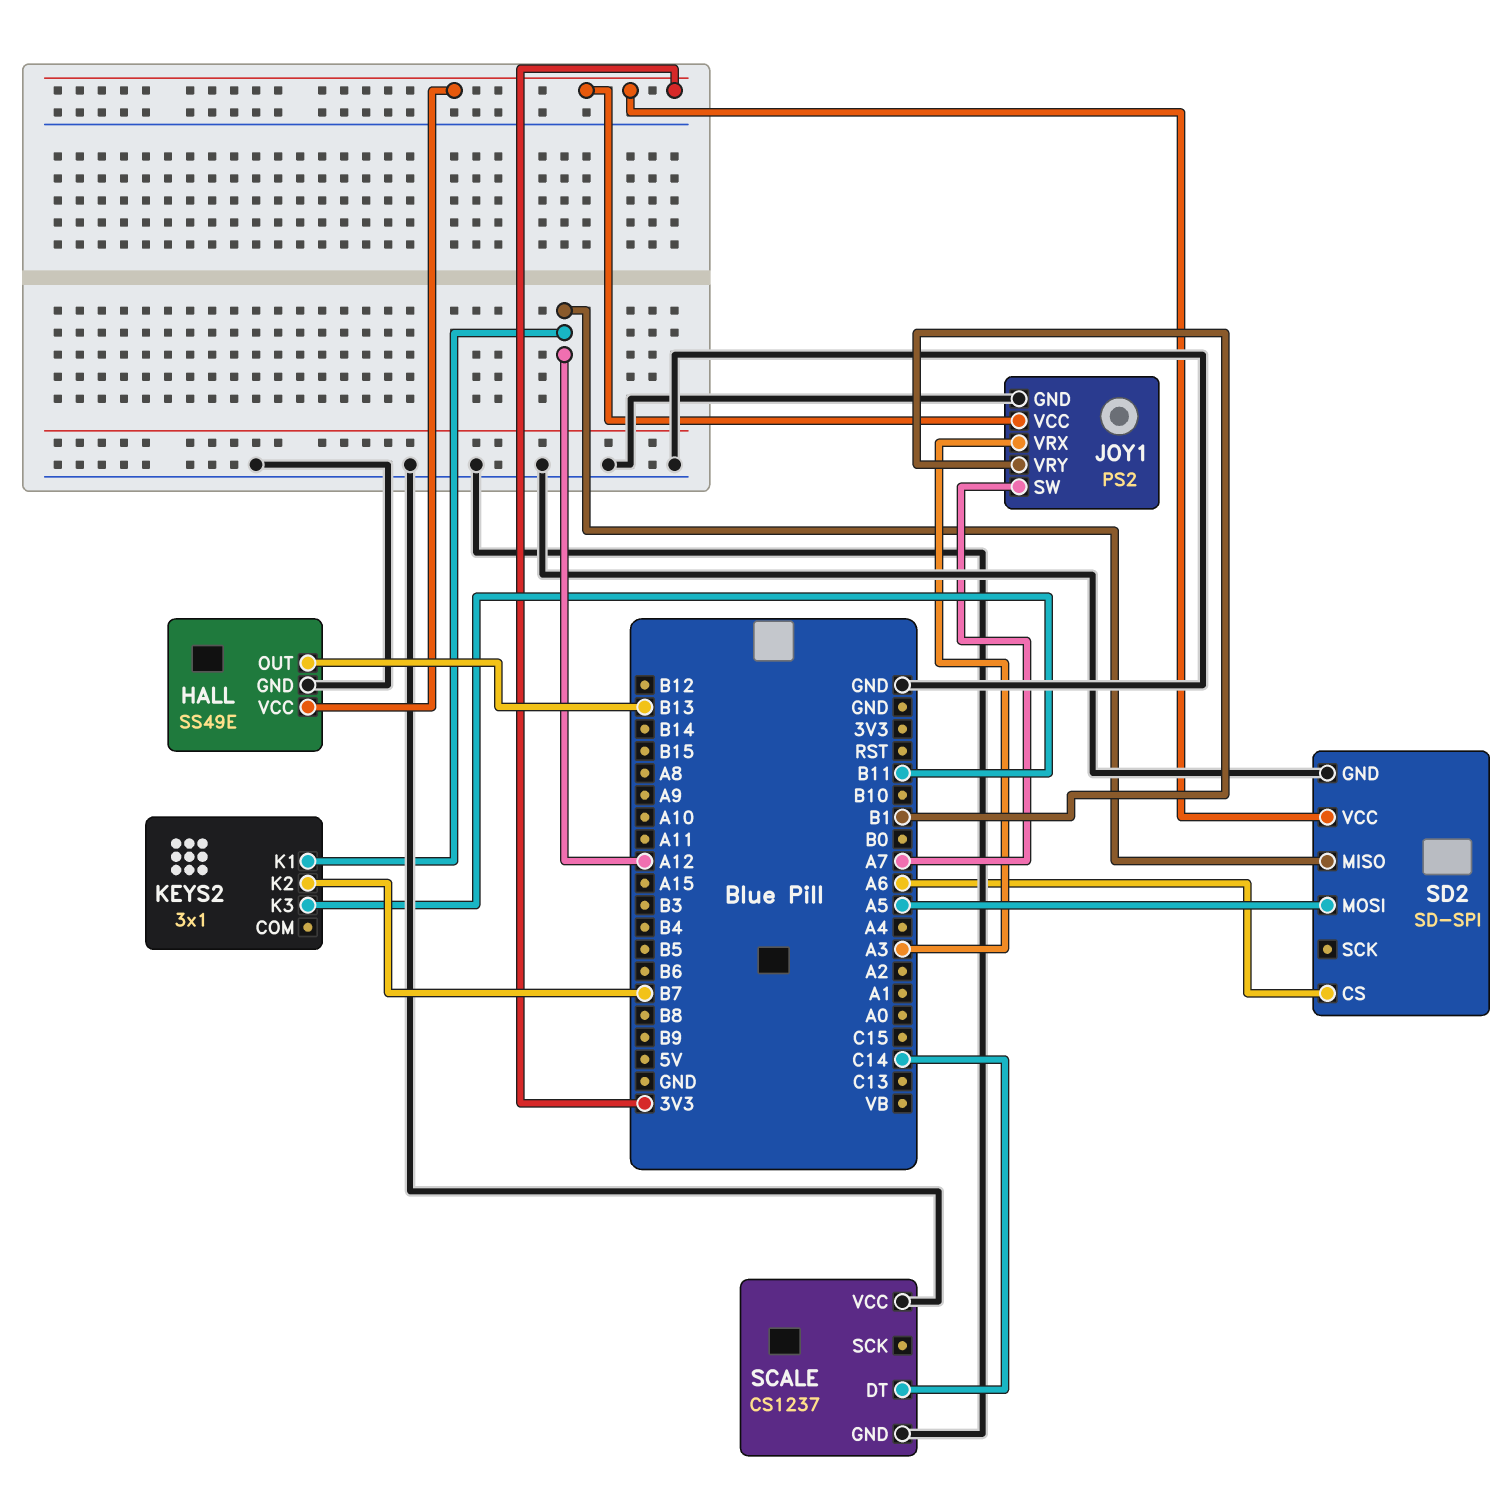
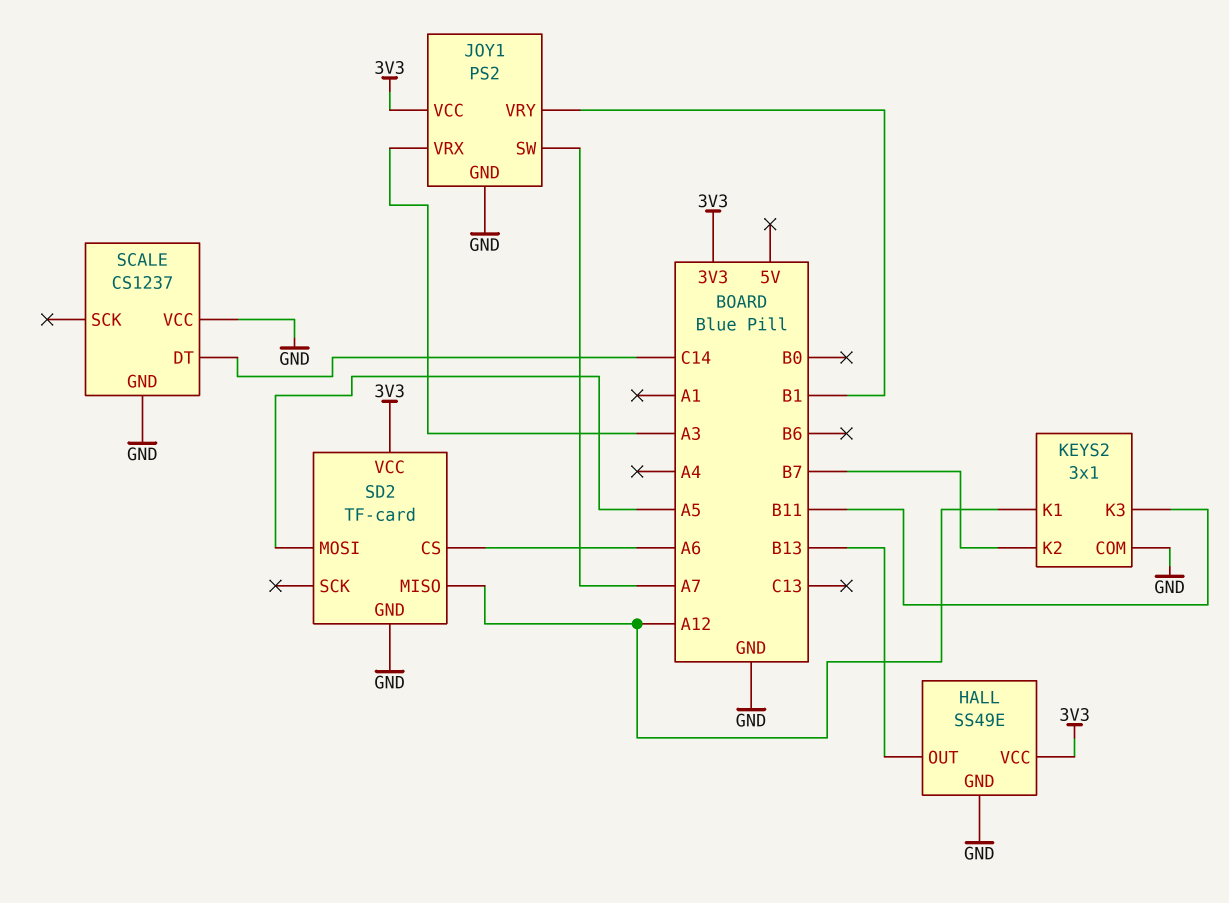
KEYS2 pin COM: none -> GND
SD2: SD-SPI -> TF-card

